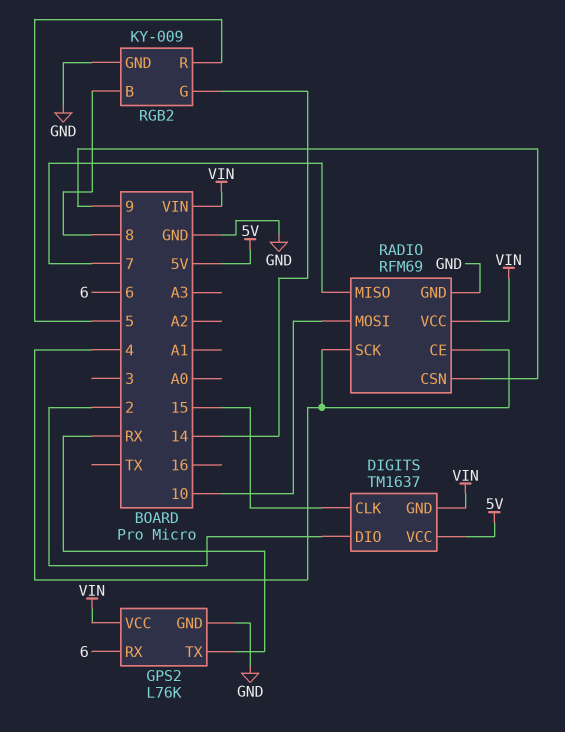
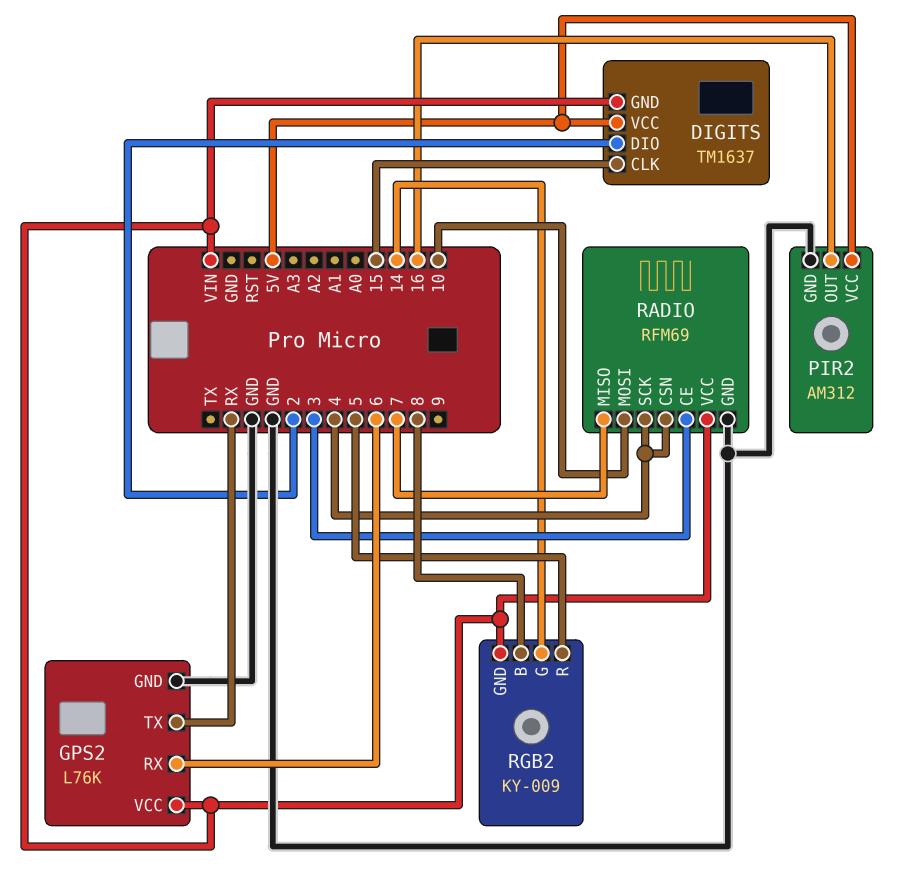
PIR2: none -> AM312
PIR2 pin GND: none -> GND
PIR2 pin OUT: none -> 16
PIR2 pin VCC: none -> 5V
RADIO pin CE: 4 -> 3
RADIO pin CSN: 9 -> 4
RGB2 pin GND: GND -> VIN

